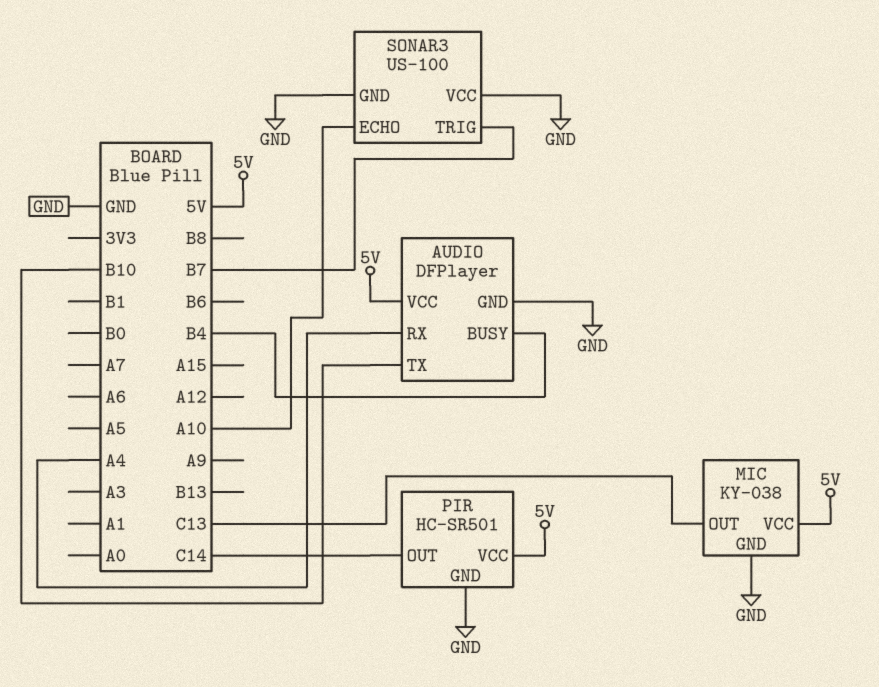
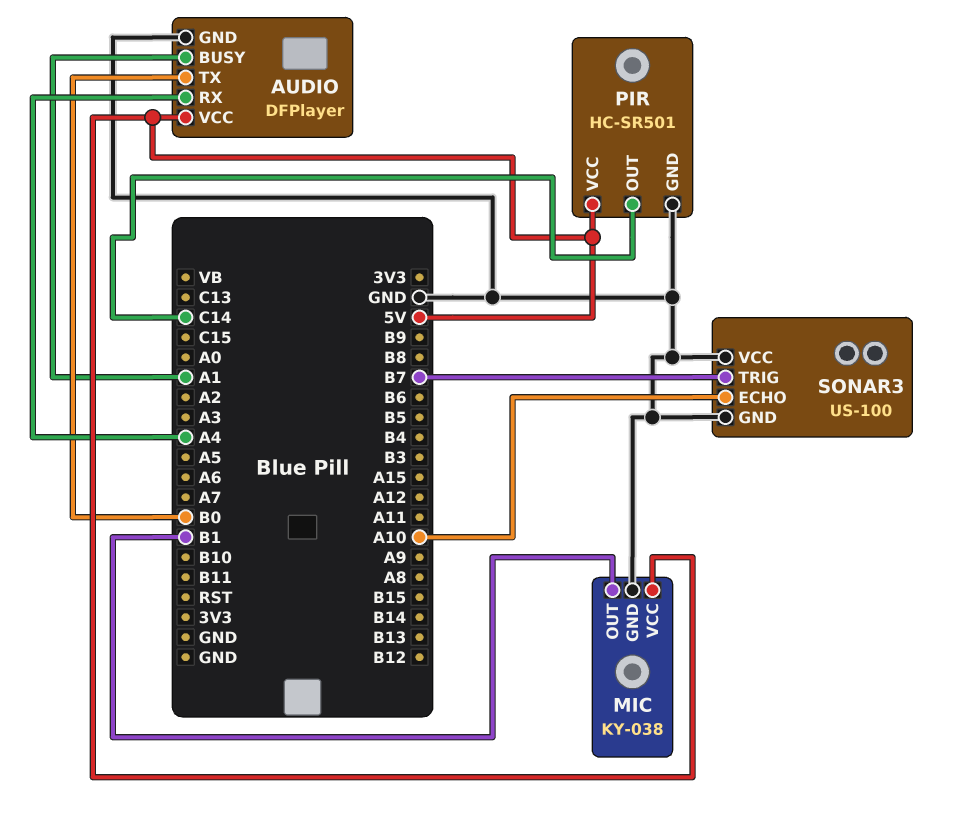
AUDIO pin BUSY: B4 -> A1
AUDIO pin TX: B10 -> B0
MIC pin OUT: C13 -> B1

